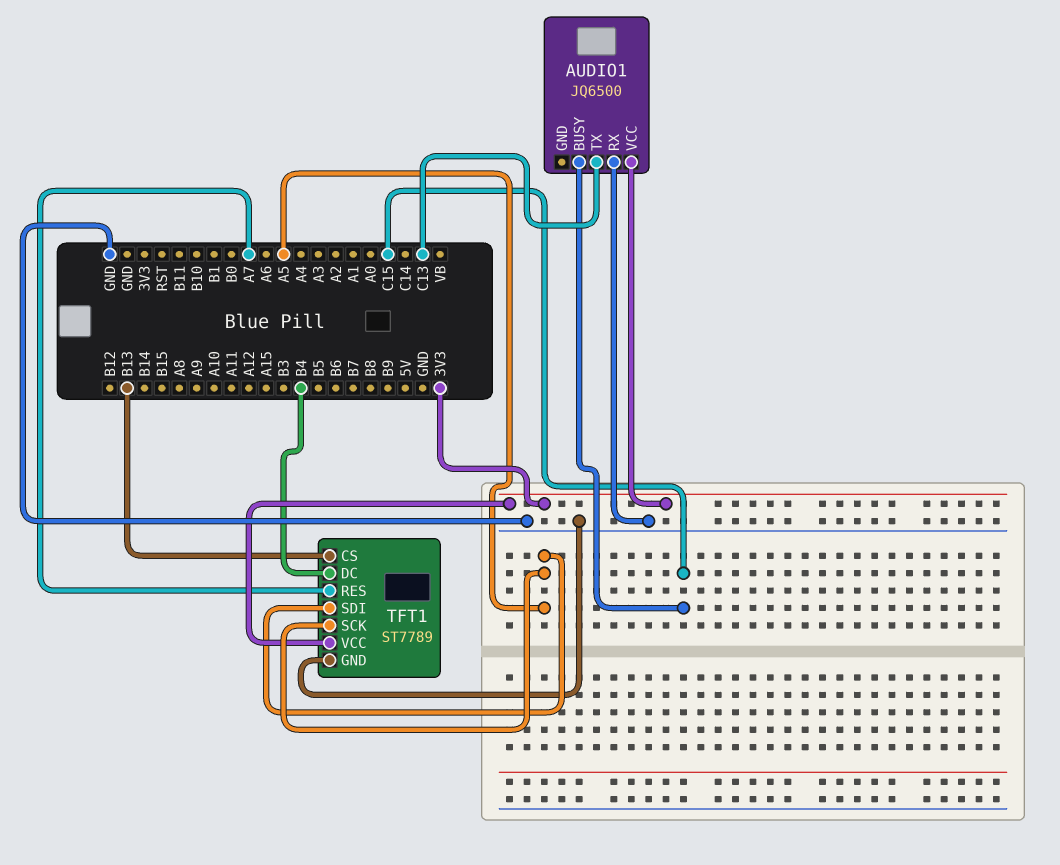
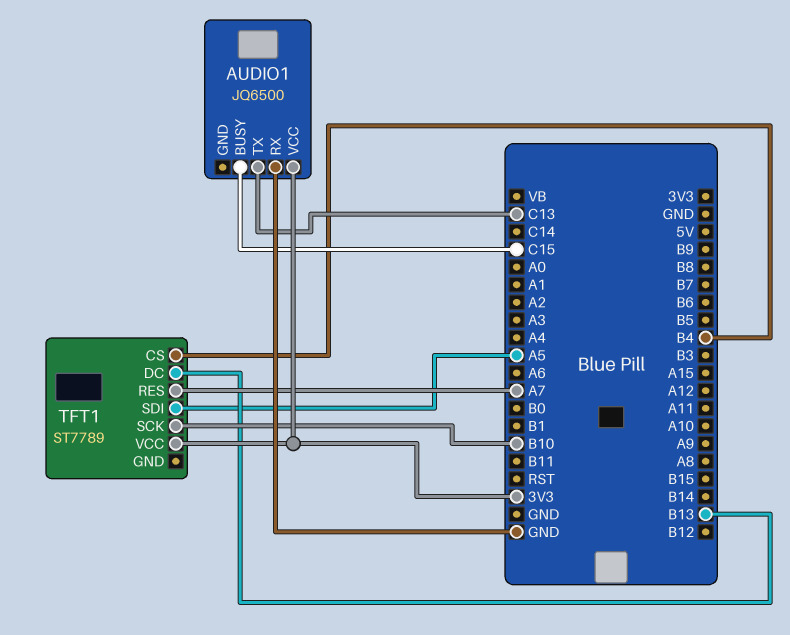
TFT1 pin CS: B13 -> B4
TFT1 pin DC: B4 -> B13
TFT1 pin GND: GND -> none
TFT1 pin SCK: A5 -> B10

